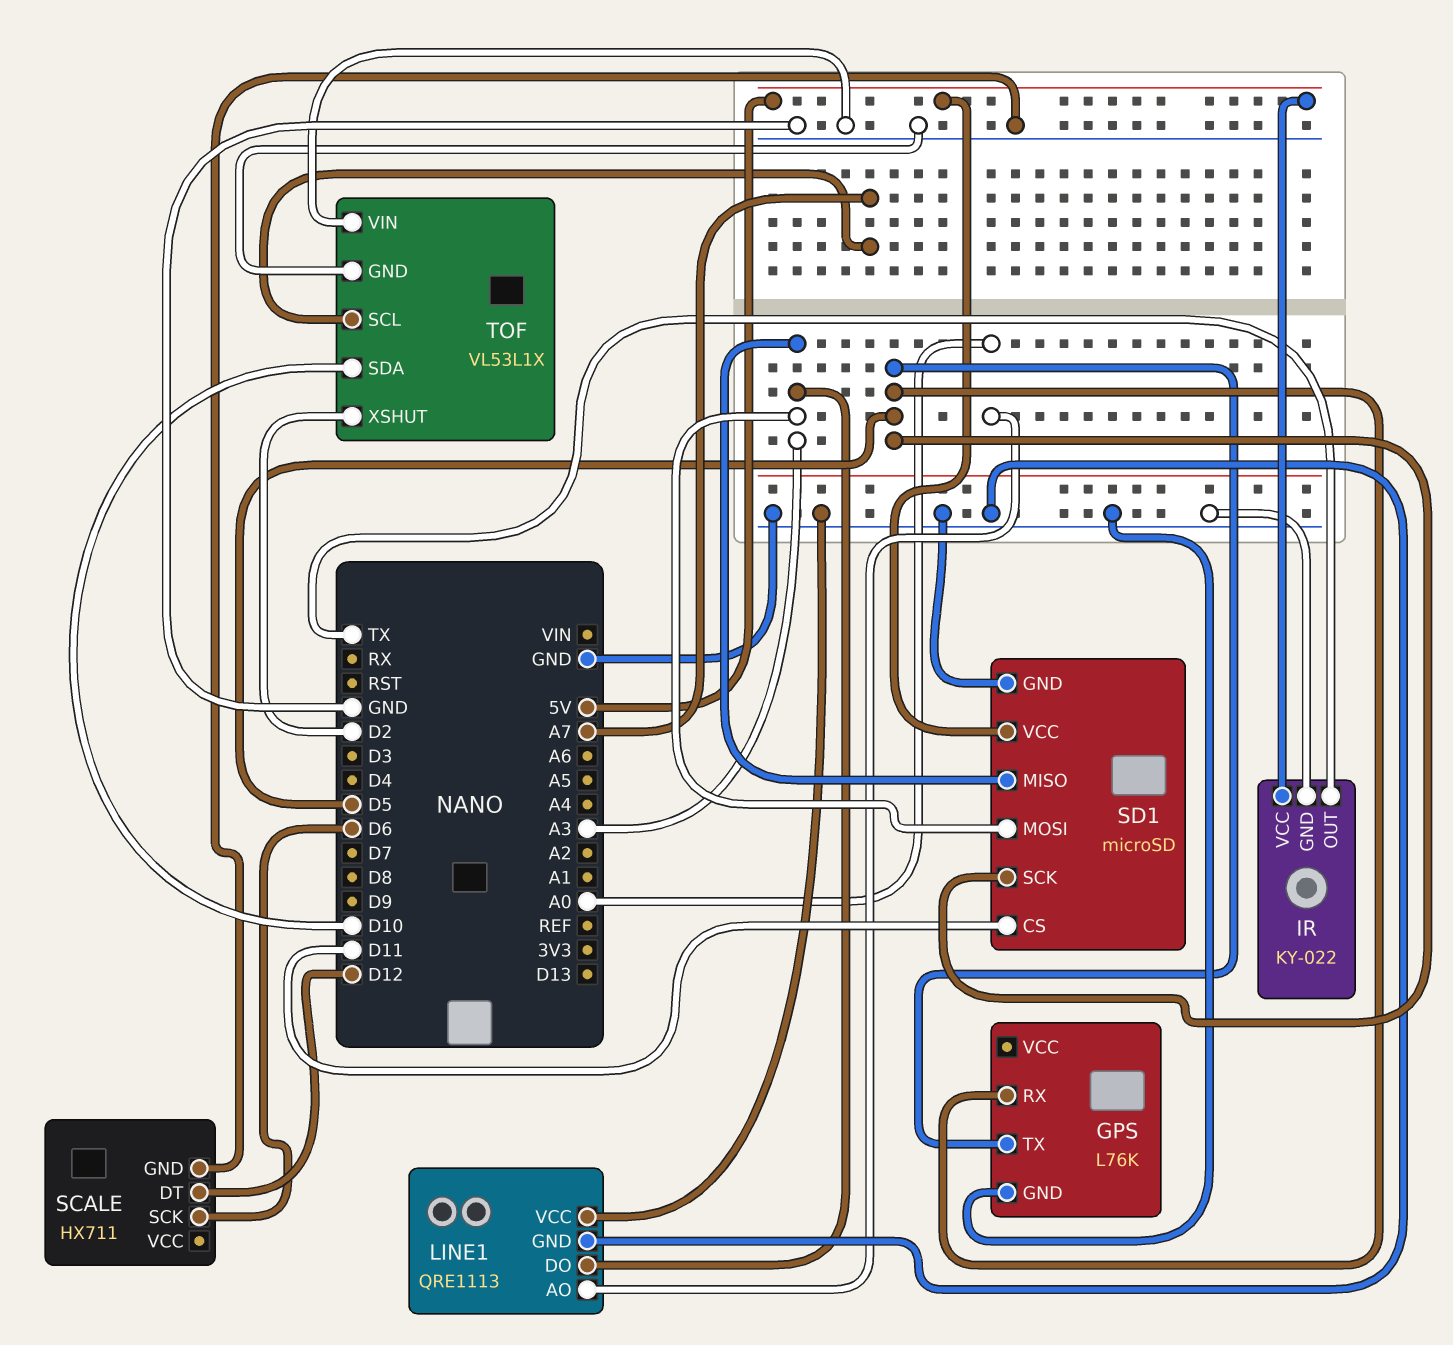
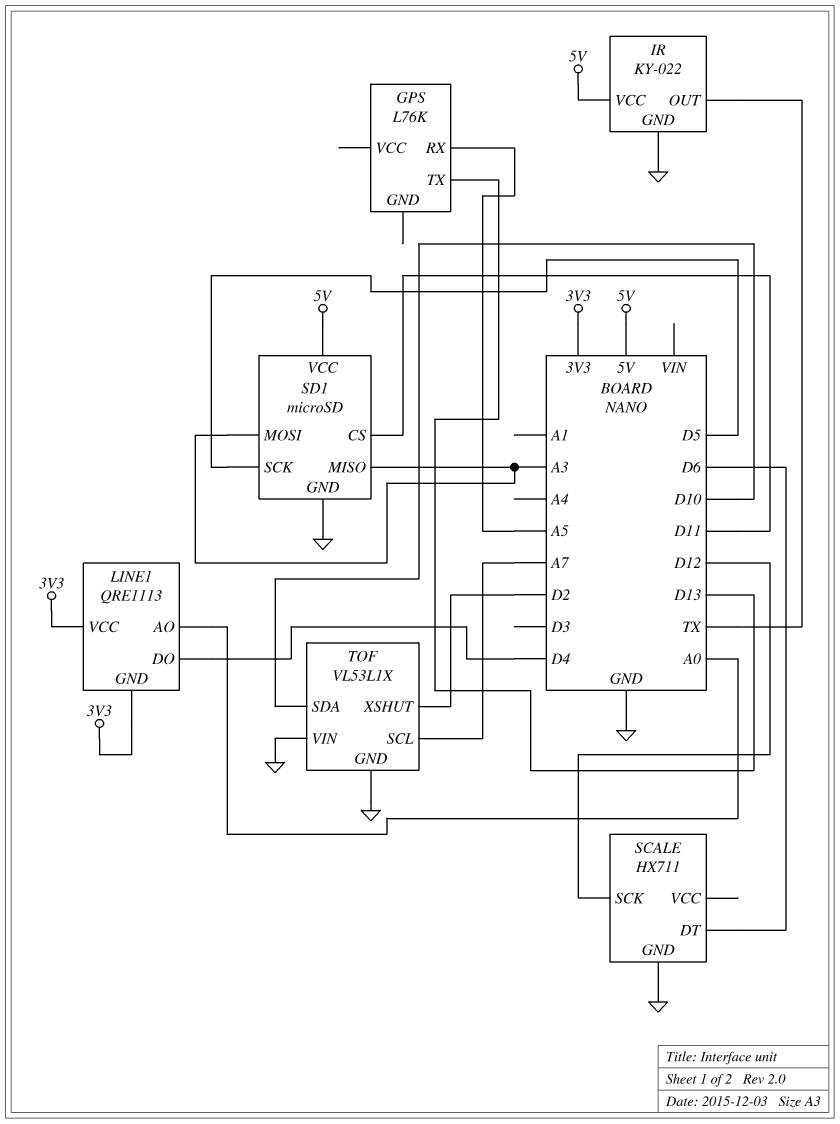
GPS pin GND: GND -> none
GPS pin RX: D5 -> A5
GPS pin TX: D5 -> D13
LINE1 pin DO: A3 -> D4
LINE1 pin GND: GND -> 3V3
LINE1 pin VCC: GND -> 3V3
SCALE pin DT: D12 -> D6
SCALE pin SCK: D6 -> D12

